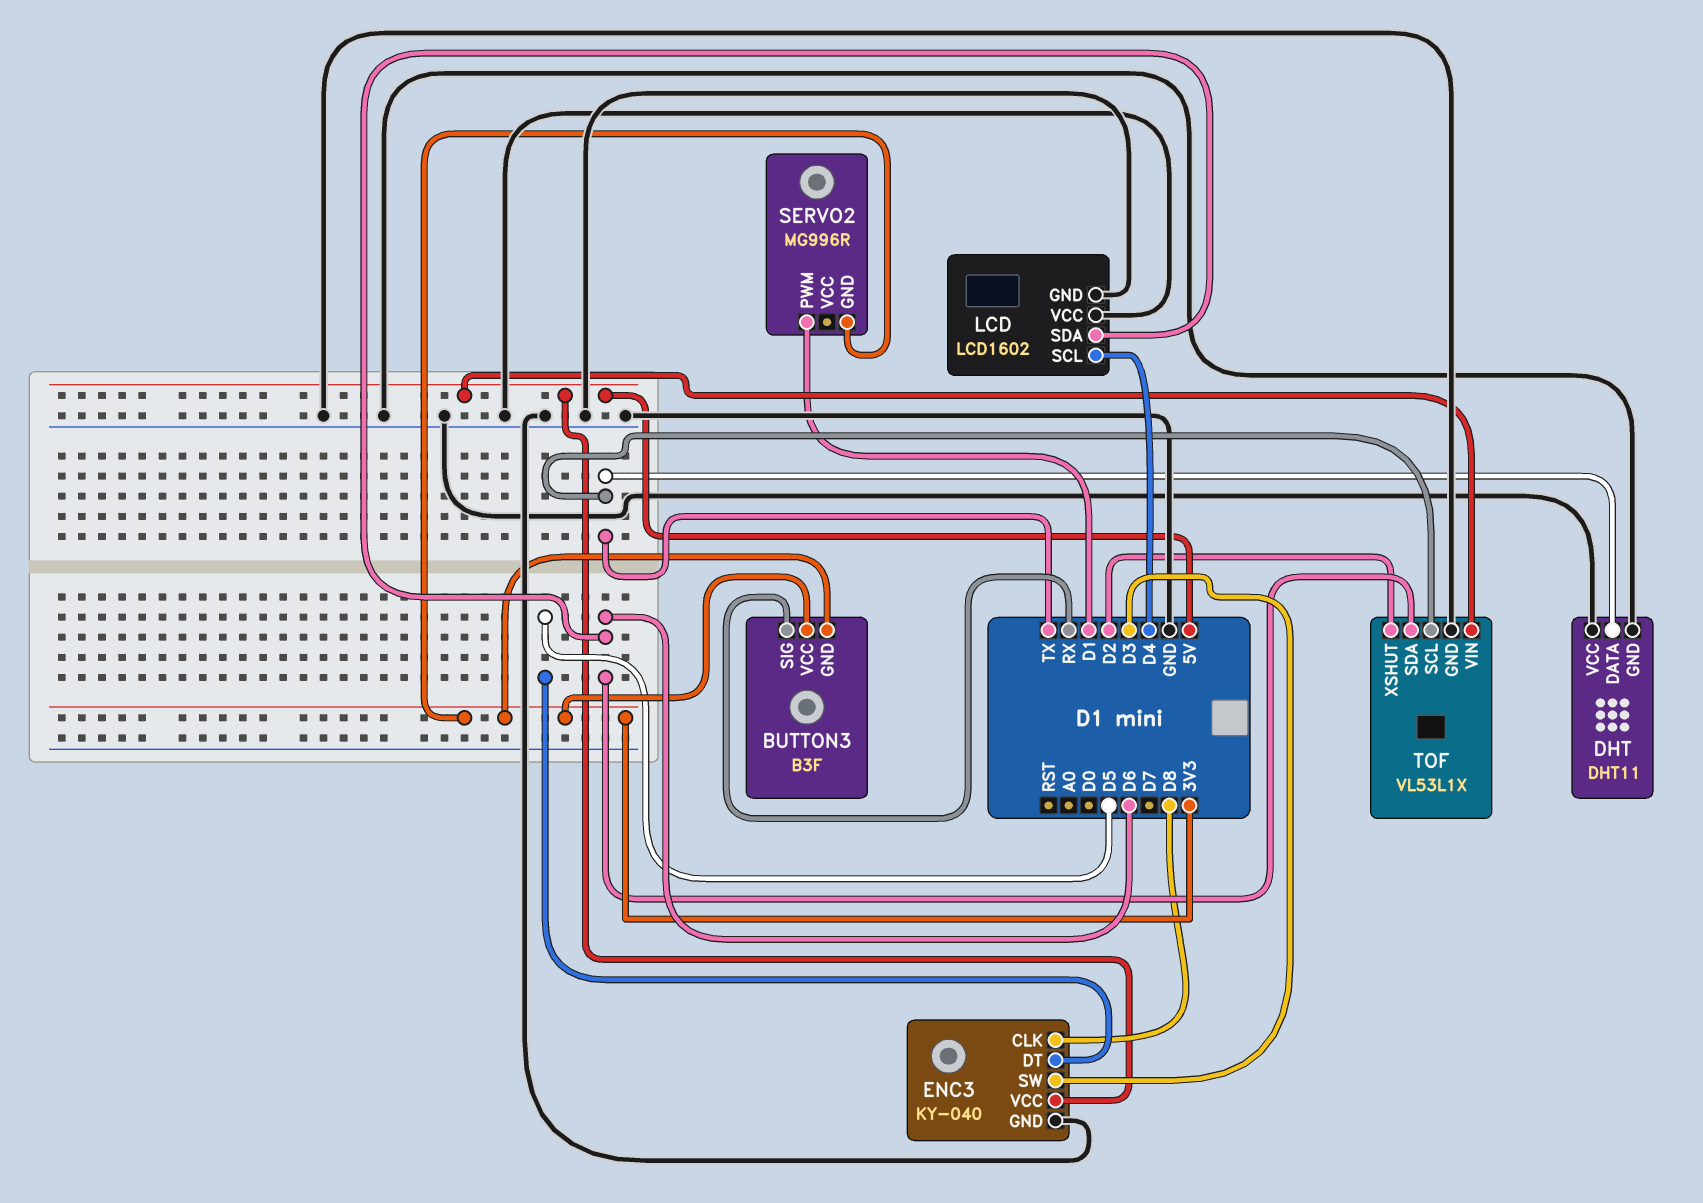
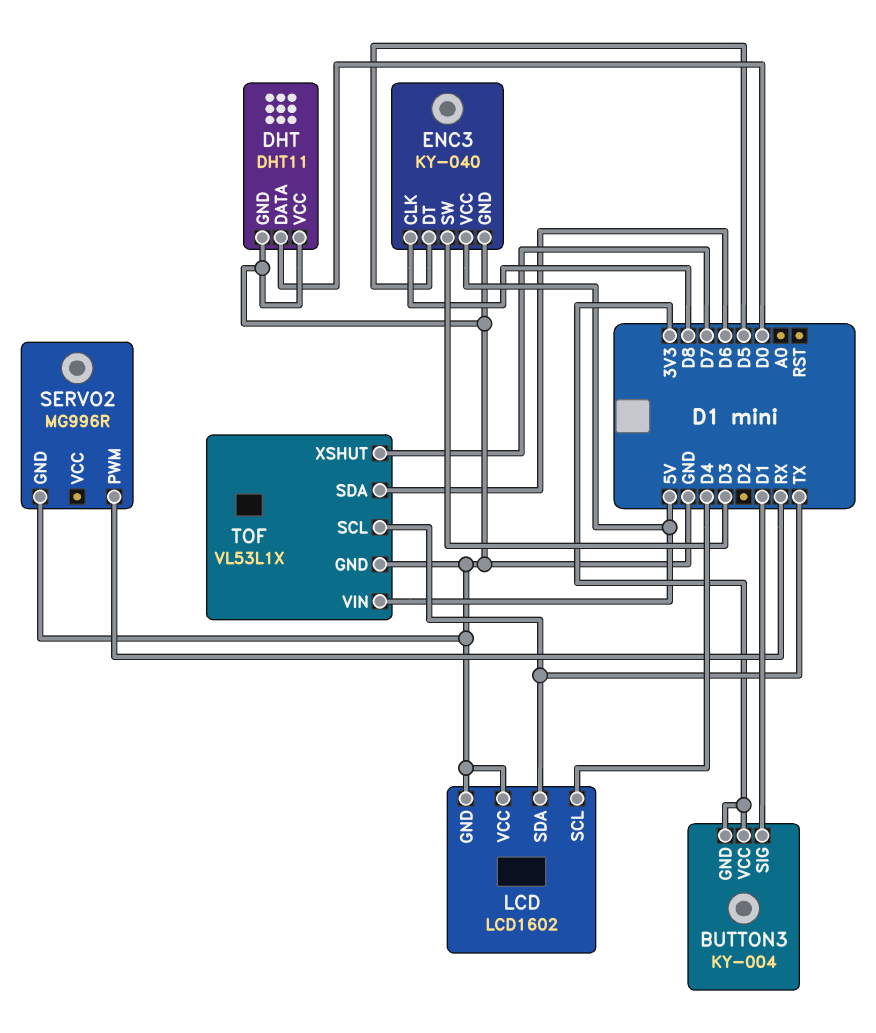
BUTTON3: B3F -> KY-004
BUTTON3 pin SIG: RX -> D1
DHT pin DATA: TX -> D0
LCD pin SDA: D6 -> TX
SERVO2 pin GND: 3V3 -> GND
SERVO2 pin PWM: D1 -> RX
TOF pin XSHUT: D2 -> D7

